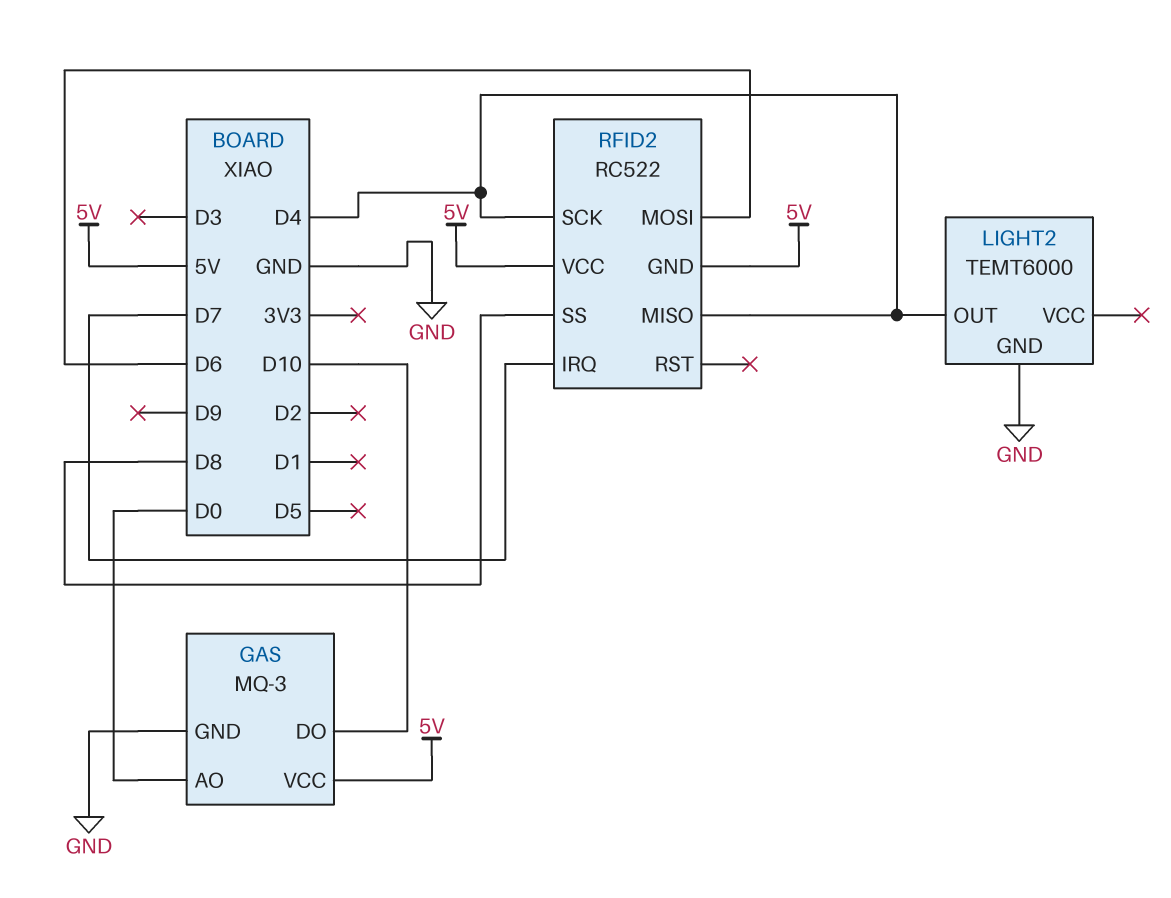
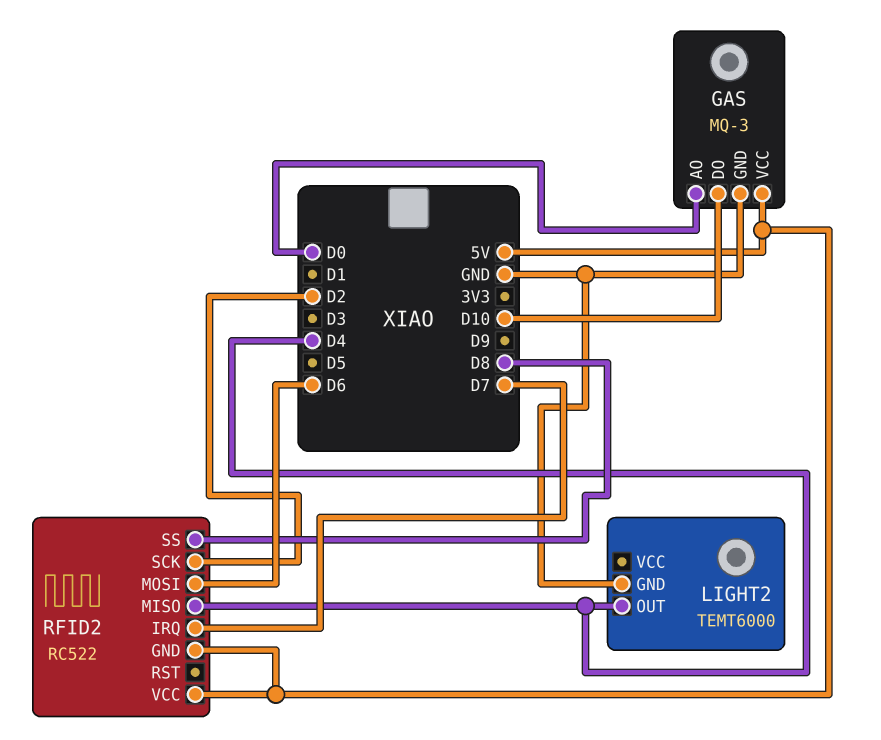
RFID2 pin SCK: D4 -> D2

